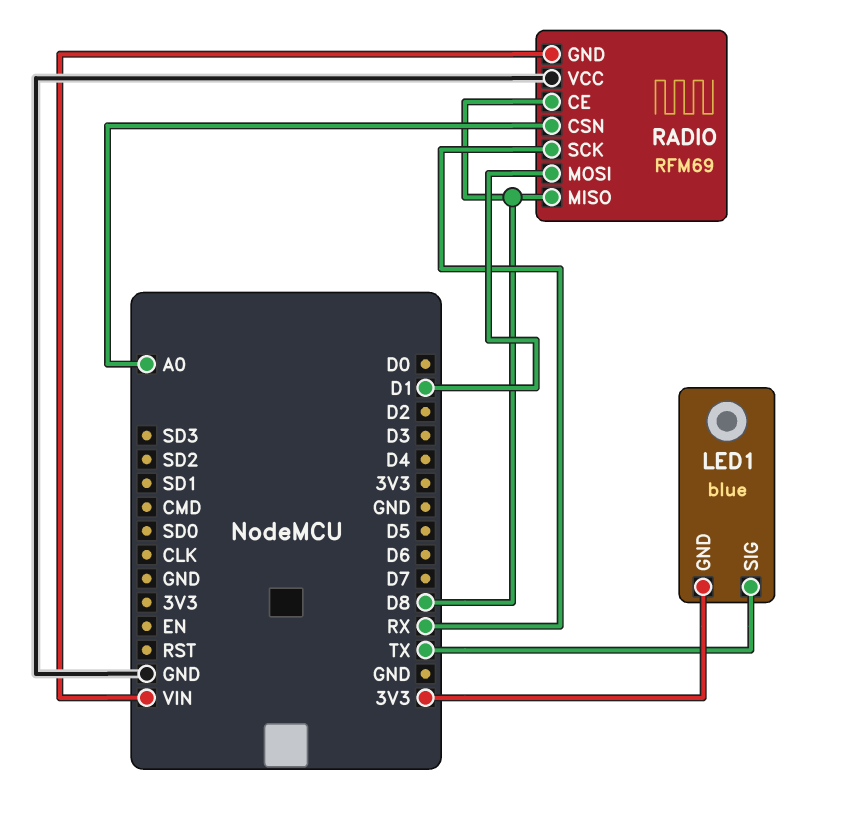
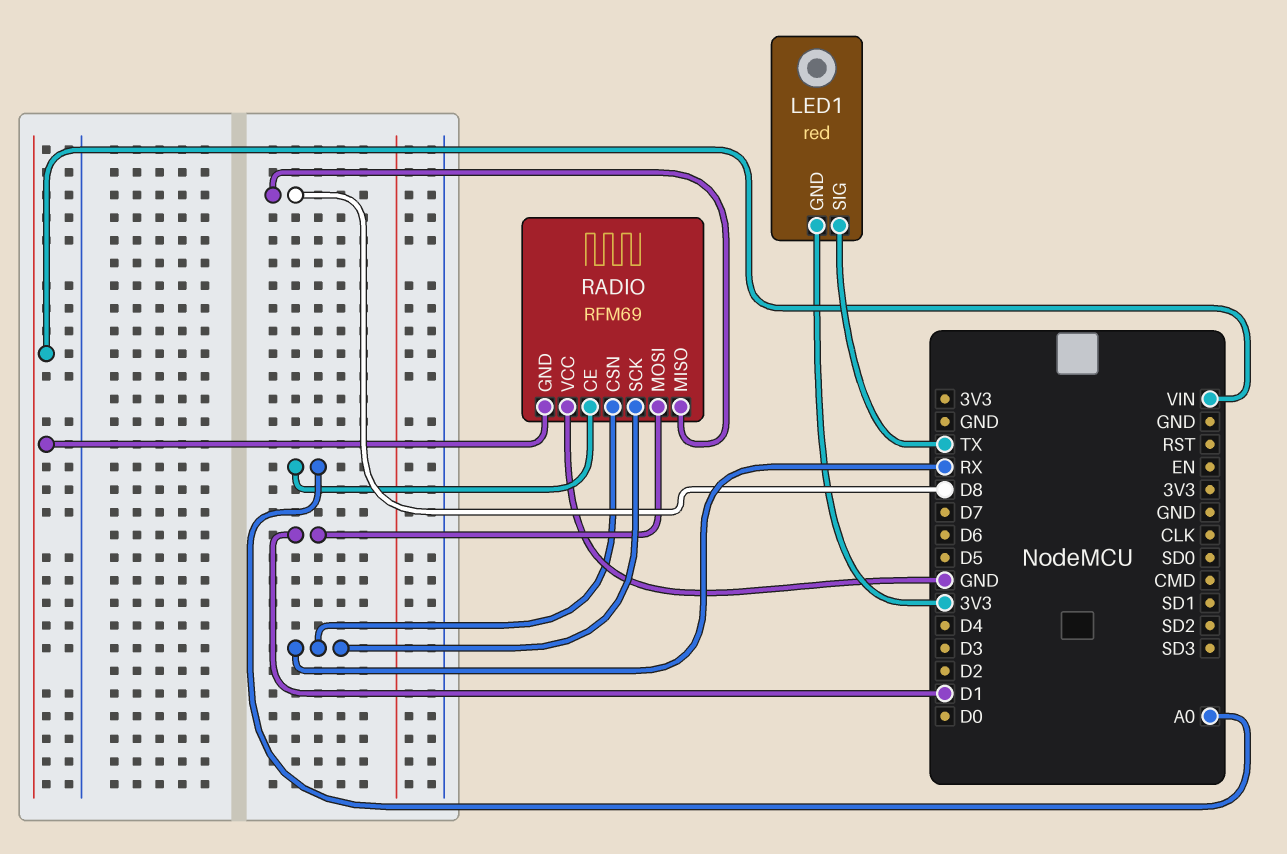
LED1: blue -> red
RADIO pin CE: D8 -> A0
RADIO pin CSN: A0 -> RX

